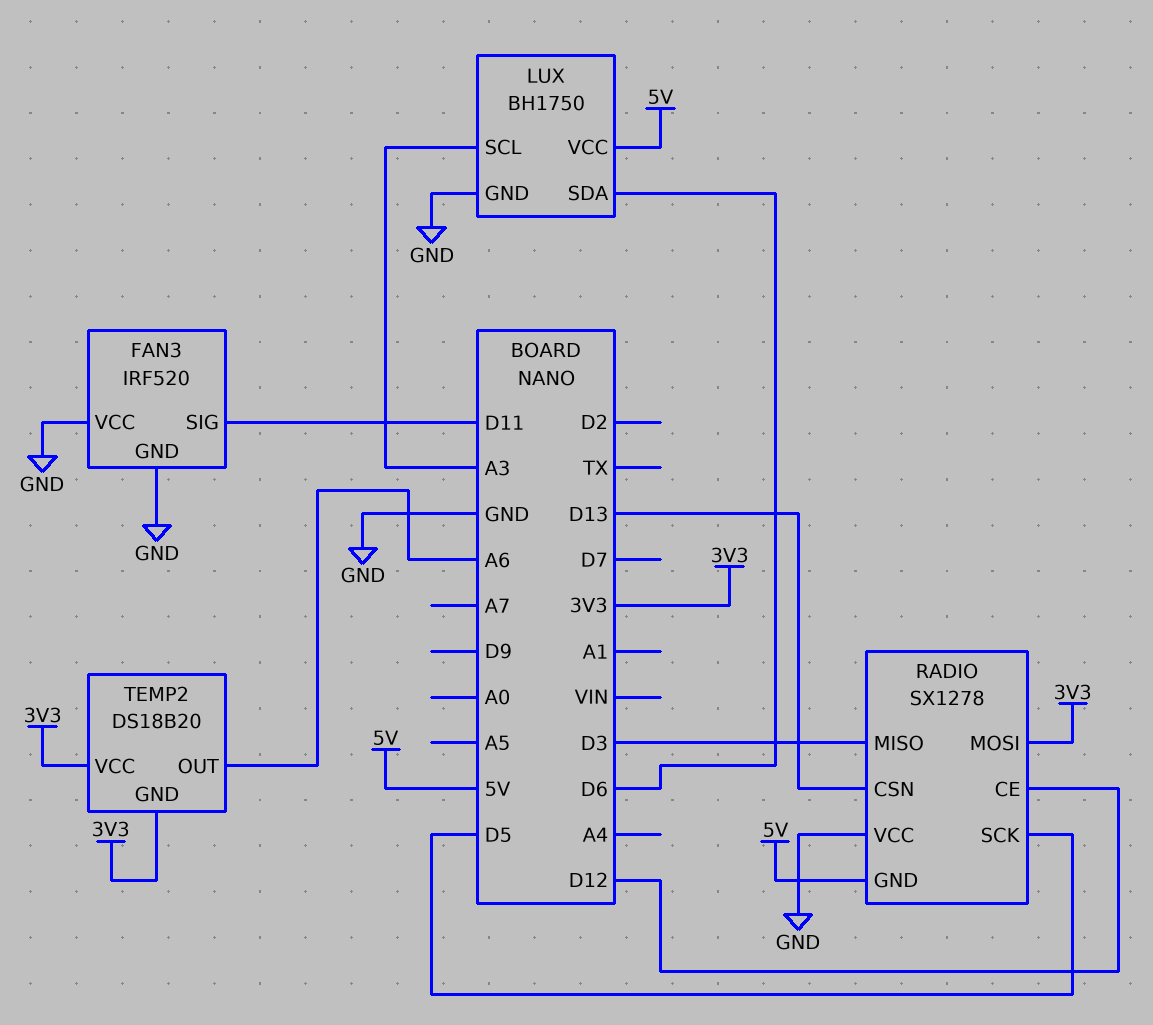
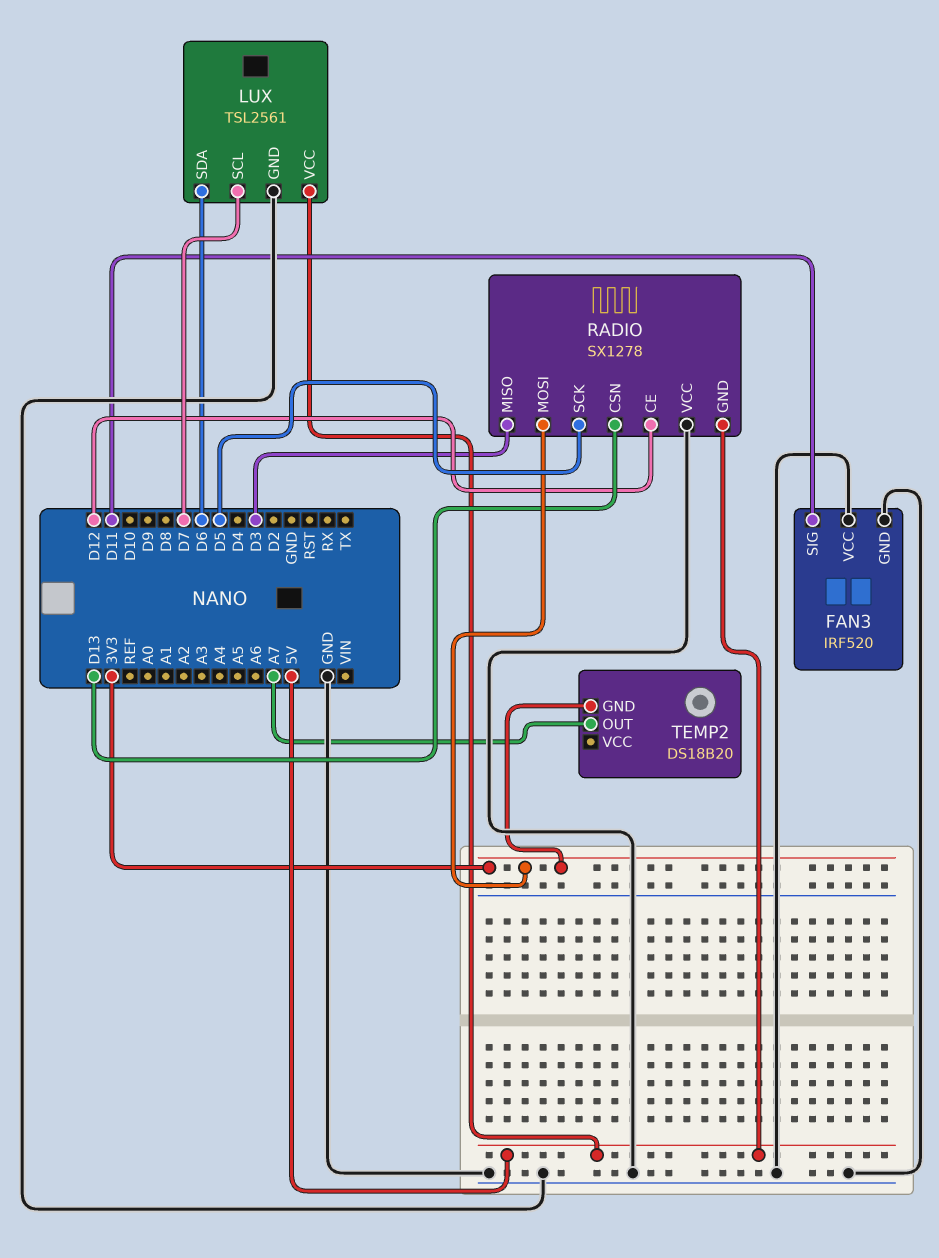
LUX: BH1750 -> TSL2561
LUX pin SCL: A3 -> D7
TEMP2 pin OUT: A6 -> A7
TEMP2 pin VCC: 3V3 -> none

